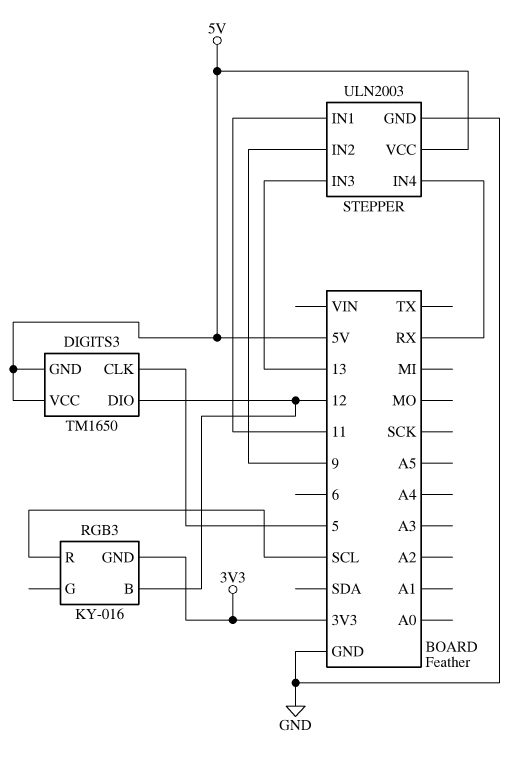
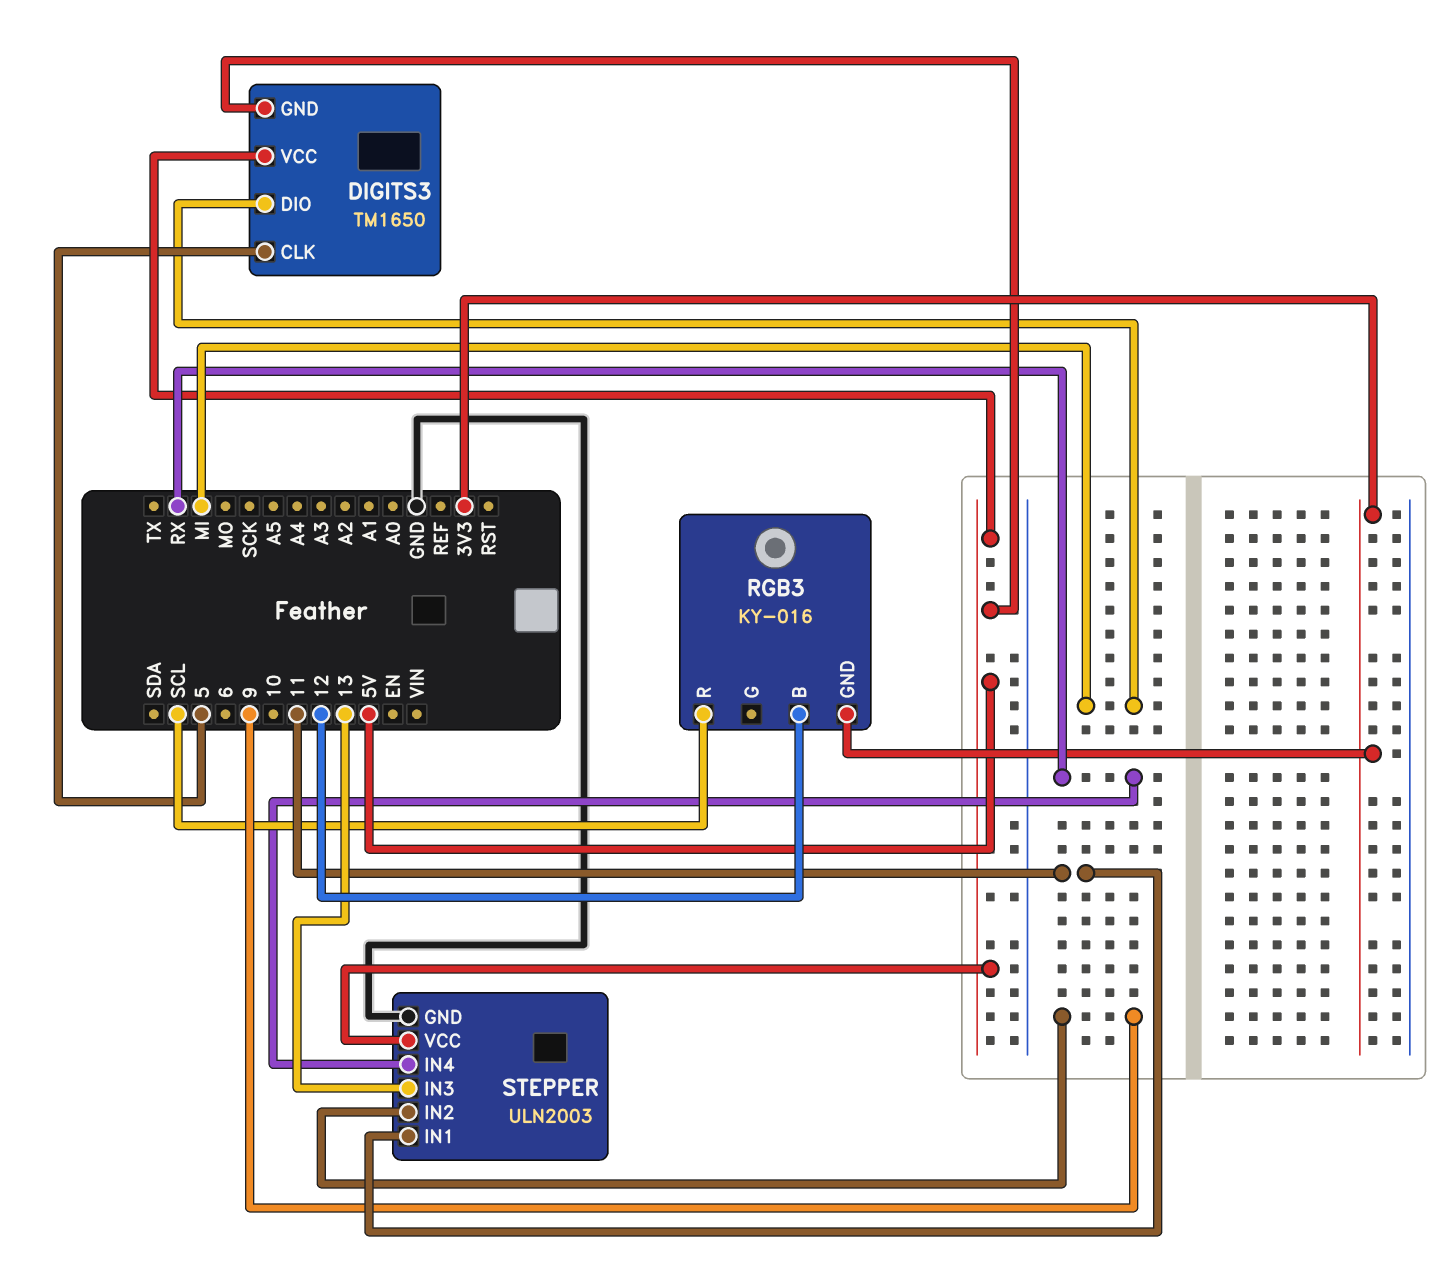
DIGITS3 pin DIO: 12 -> MI

